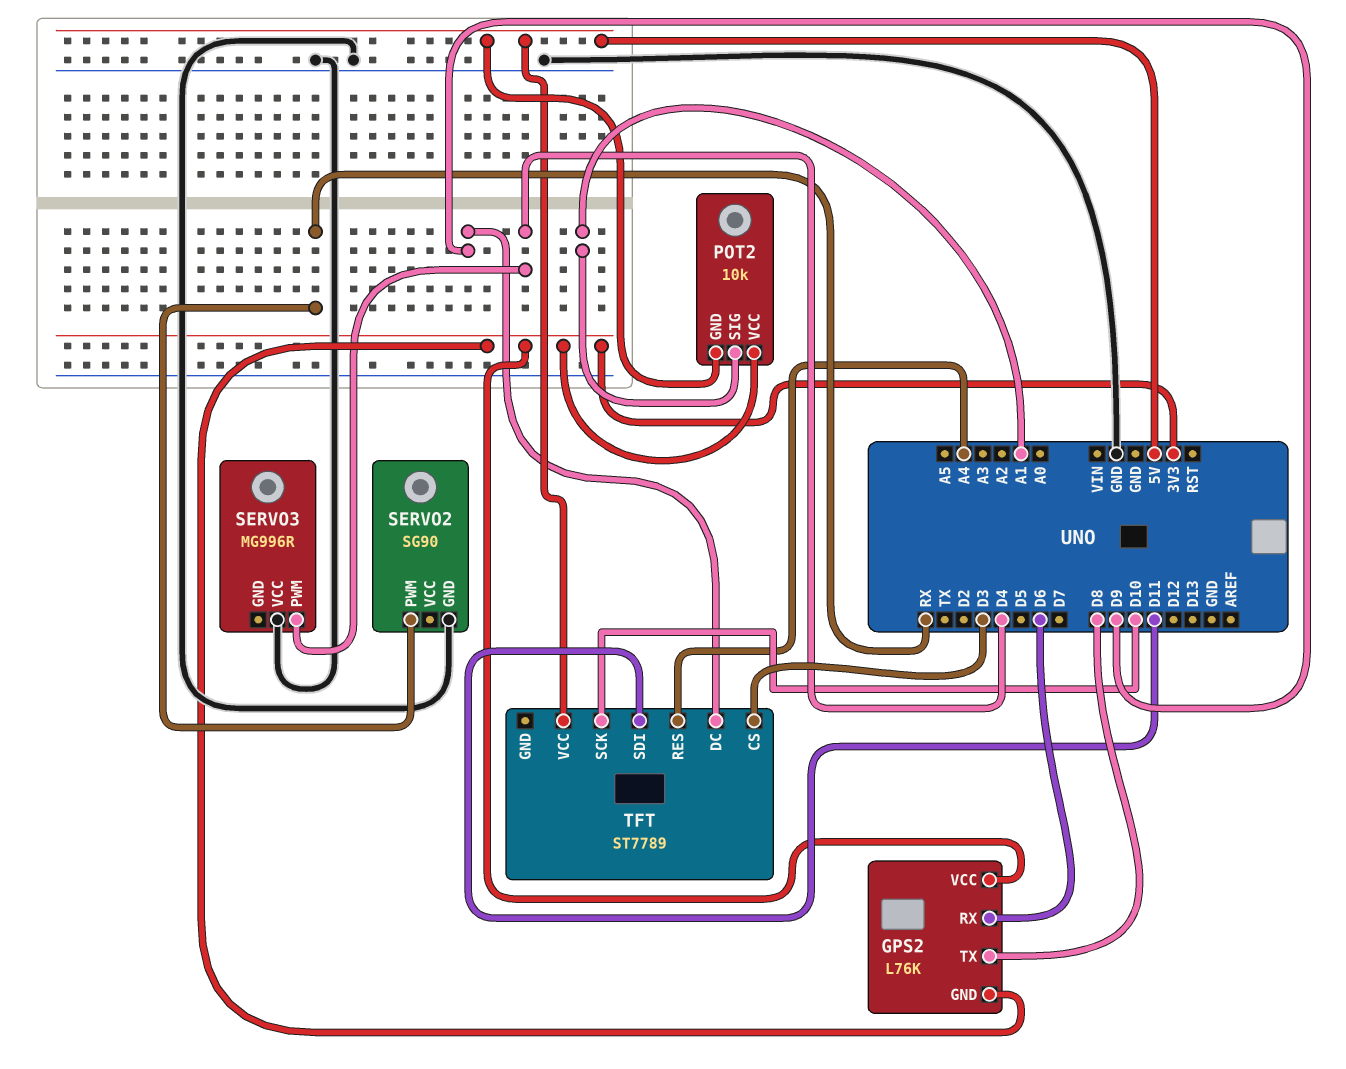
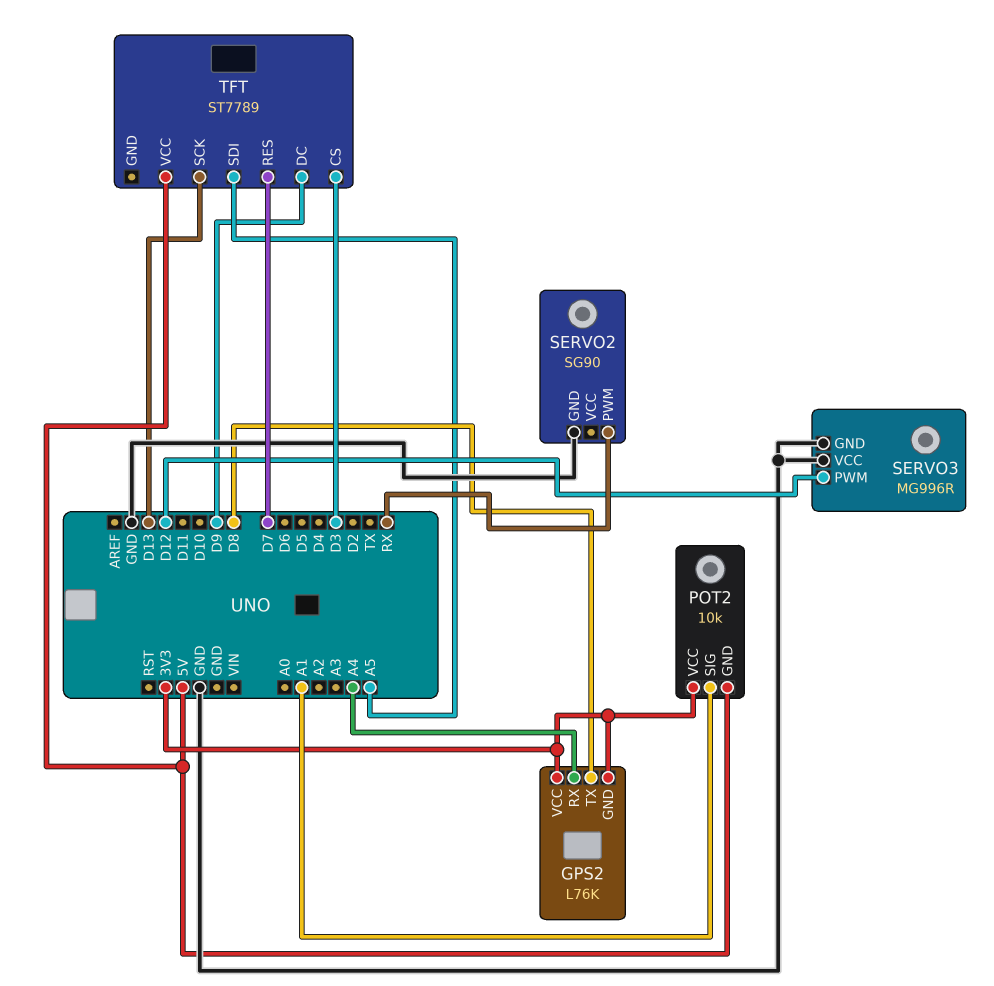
GPS2 pin RX: D6 -> A4
SERVO3 pin GND: none -> GND
SERVO3 pin PWM: D4 -> D12
TFT pin RES: A4 -> D7
TFT pin SCK: D10 -> D13
TFT pin SDI: D11 -> A5

